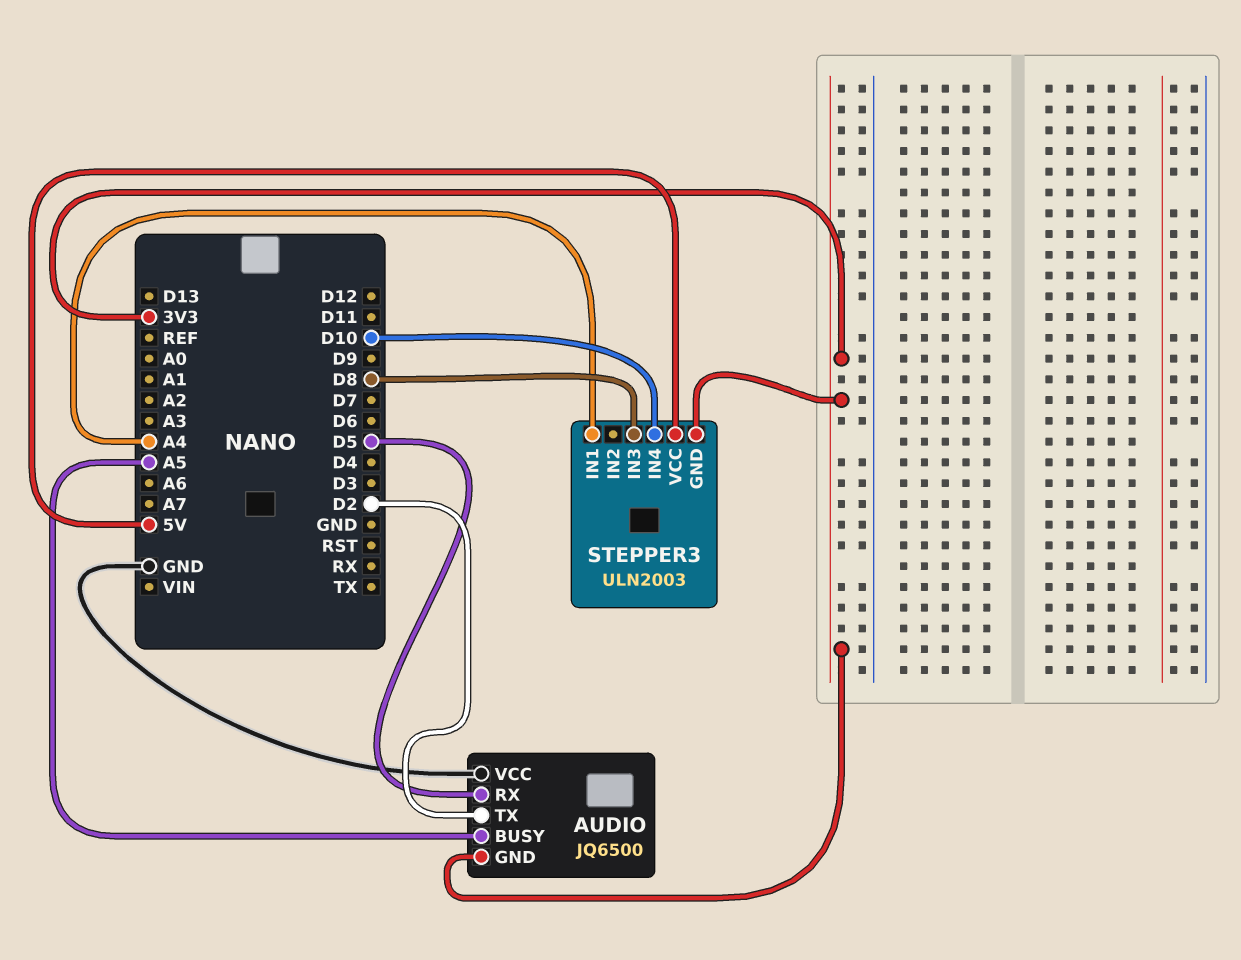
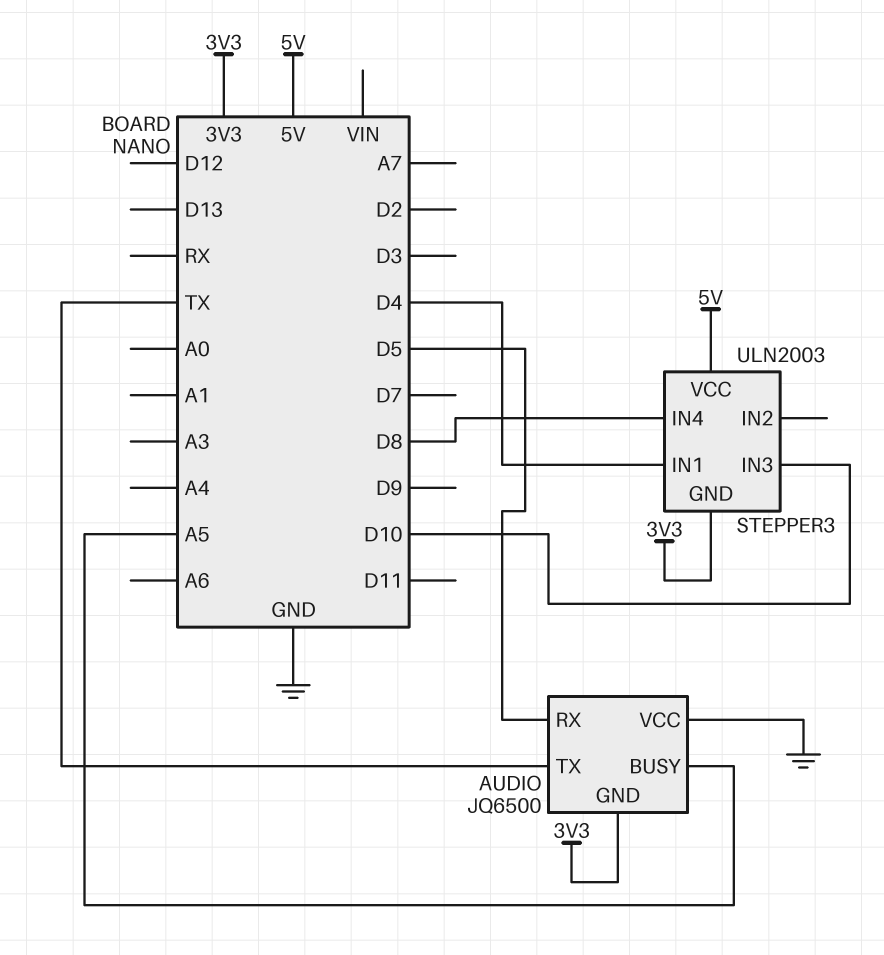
AUDIO pin TX: D2 -> TX
STEPPER3 pin IN1: A4 -> D4
STEPPER3 pin IN3: D8 -> D10
STEPPER3 pin IN4: D10 -> D8

